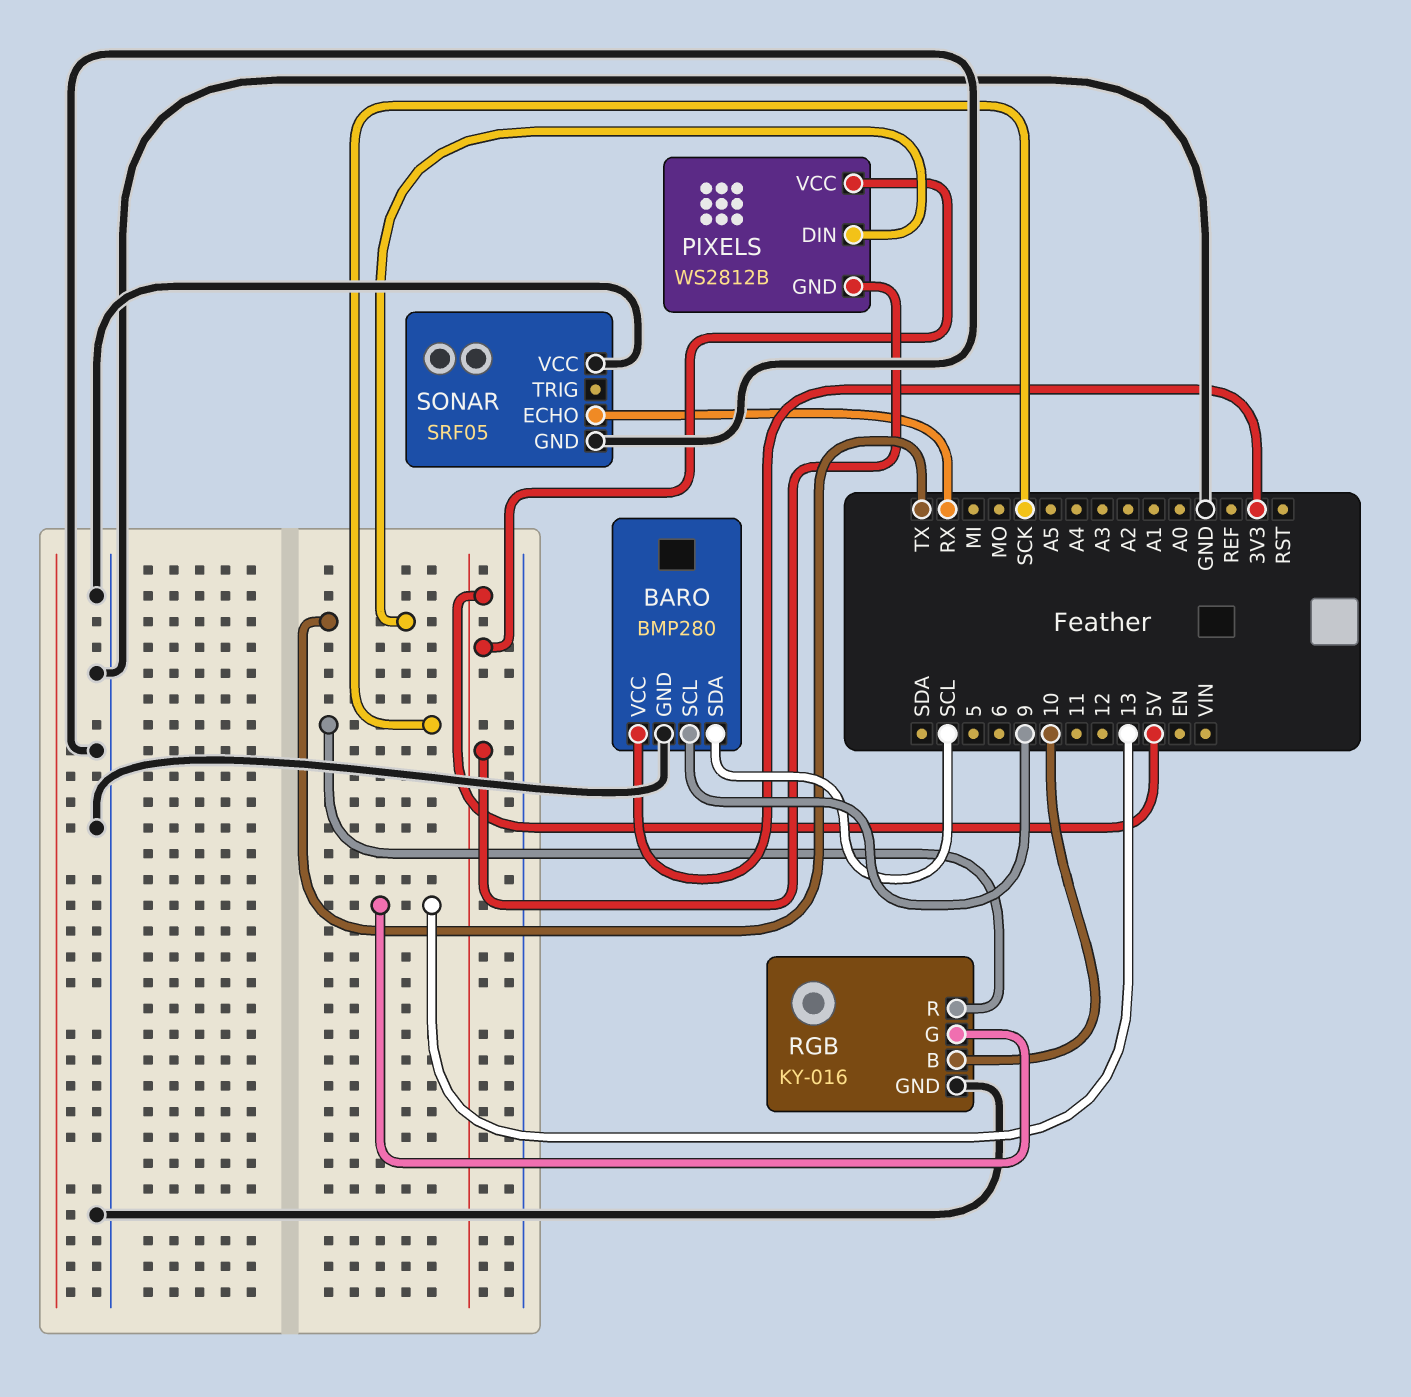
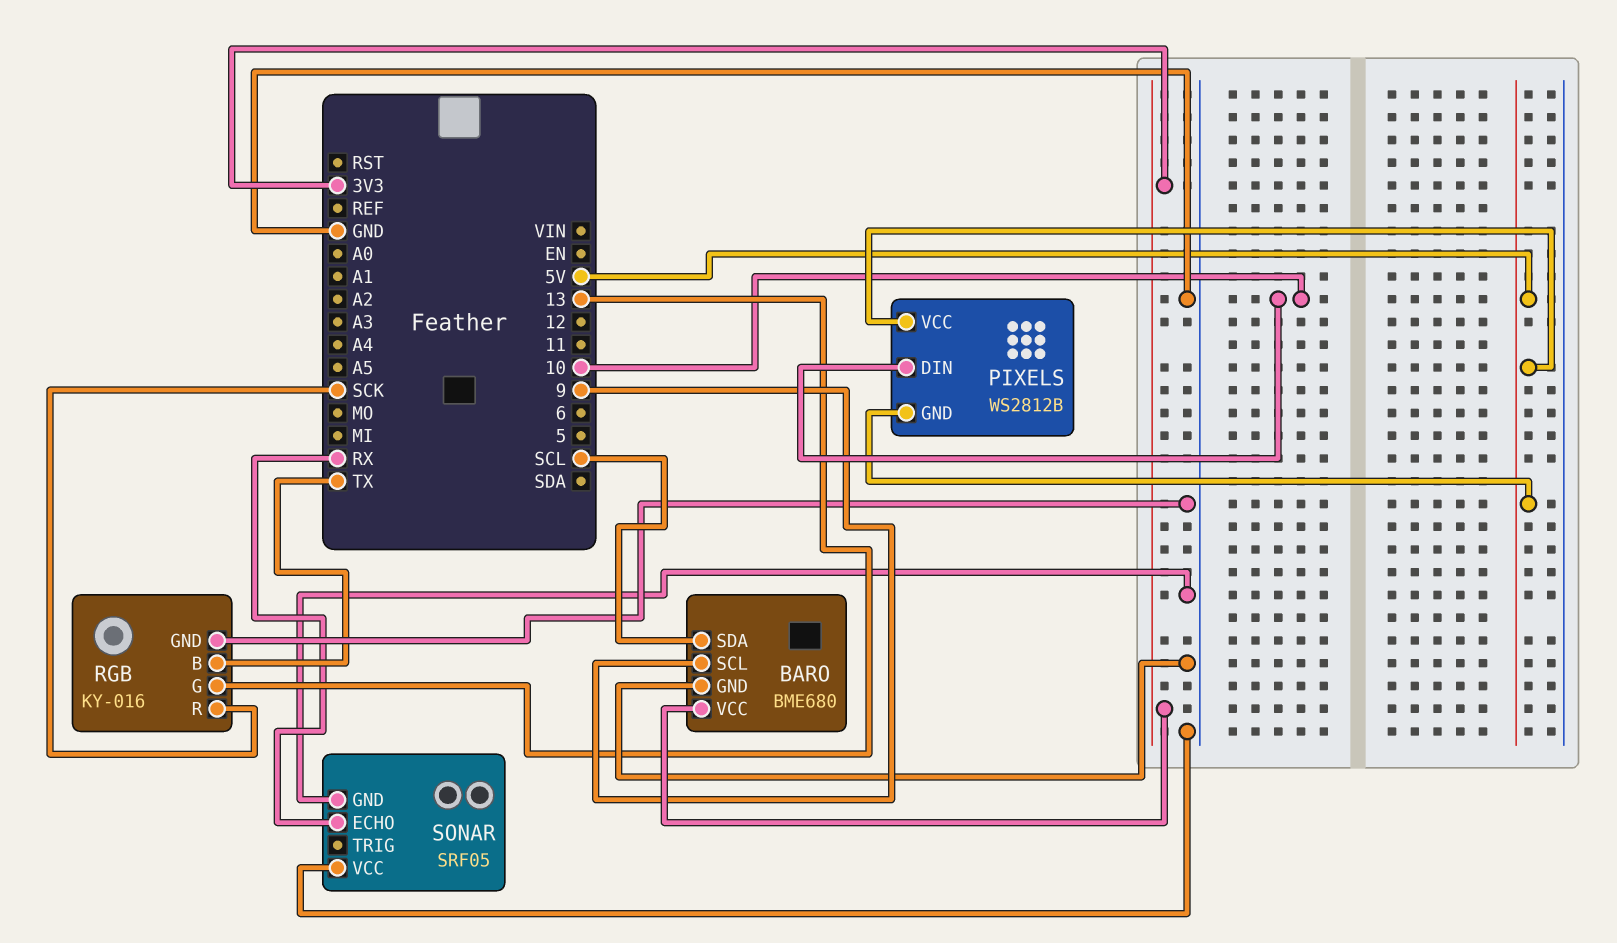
BARO: BMP280 -> BME680
PIXELS pin DIN: TX -> 10
RGB pin B: 10 -> TX

